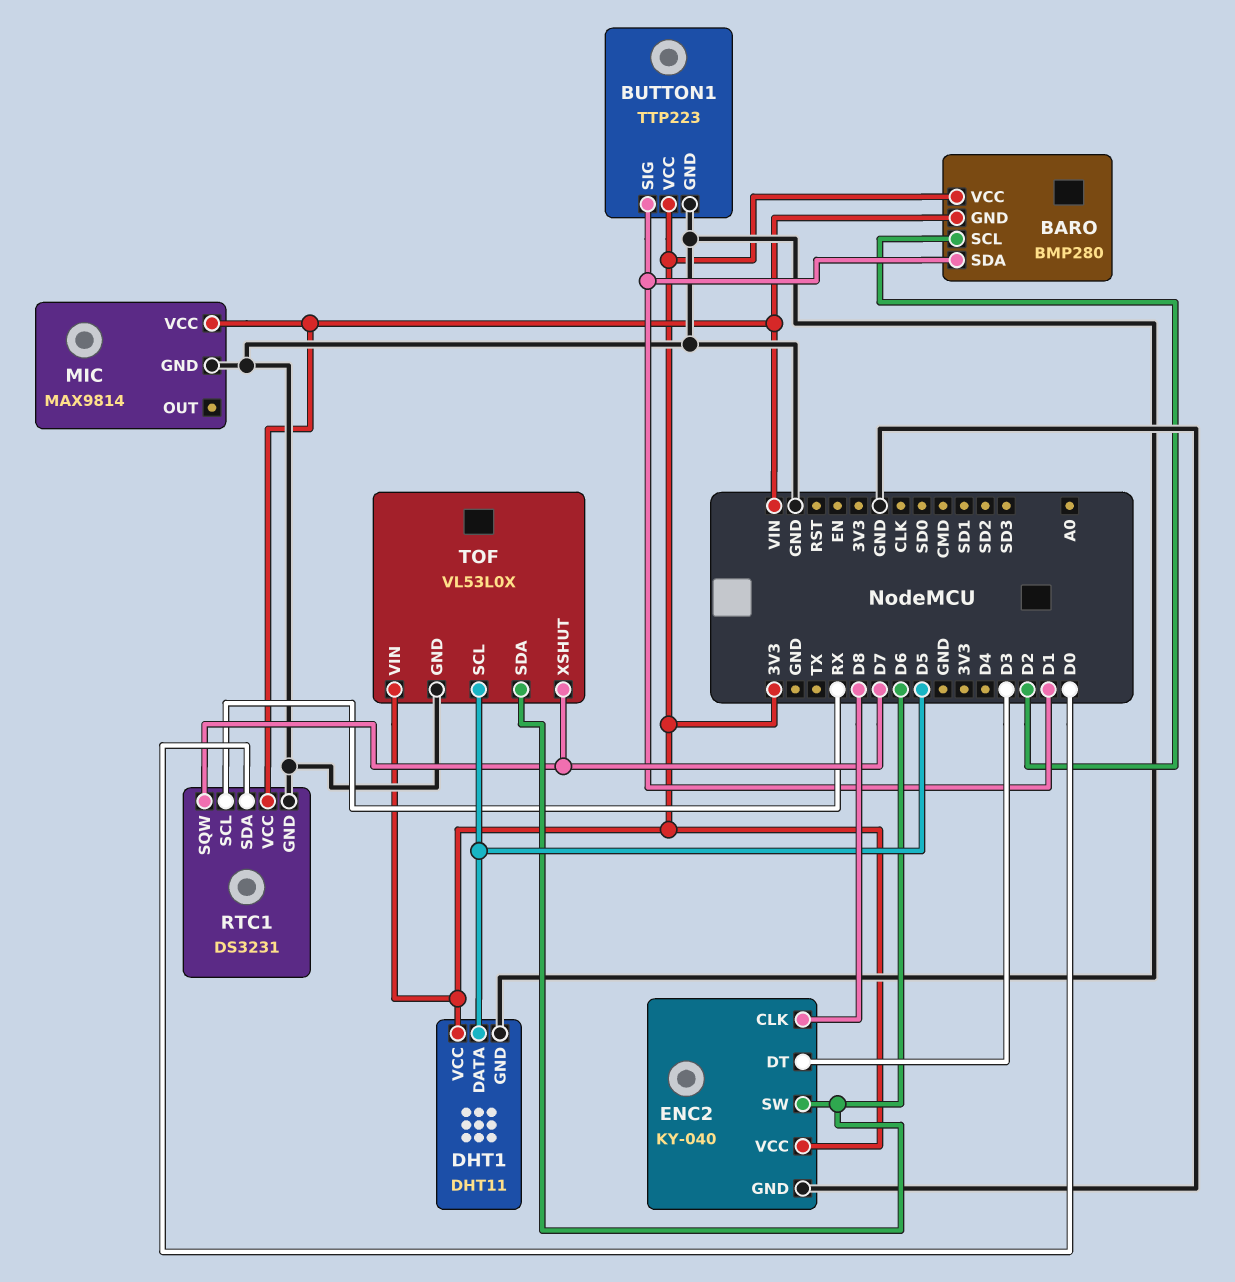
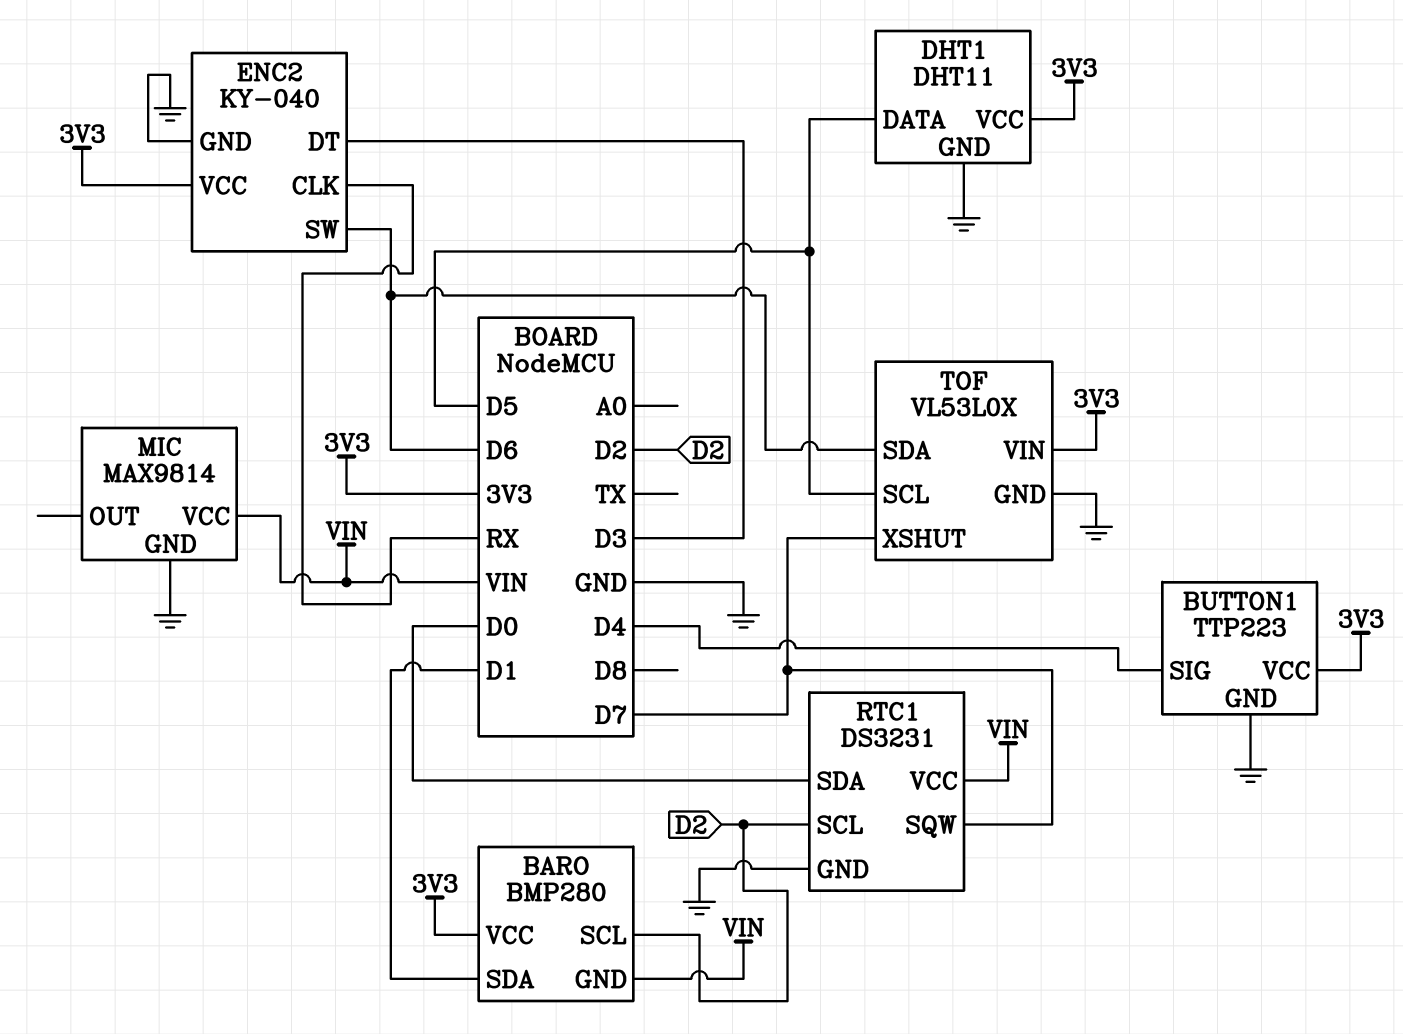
BUTTON1 pin SIG: D1 -> D4
ENC2 pin CLK: D8 -> RX
RTC1 pin SCL: RX -> D2

